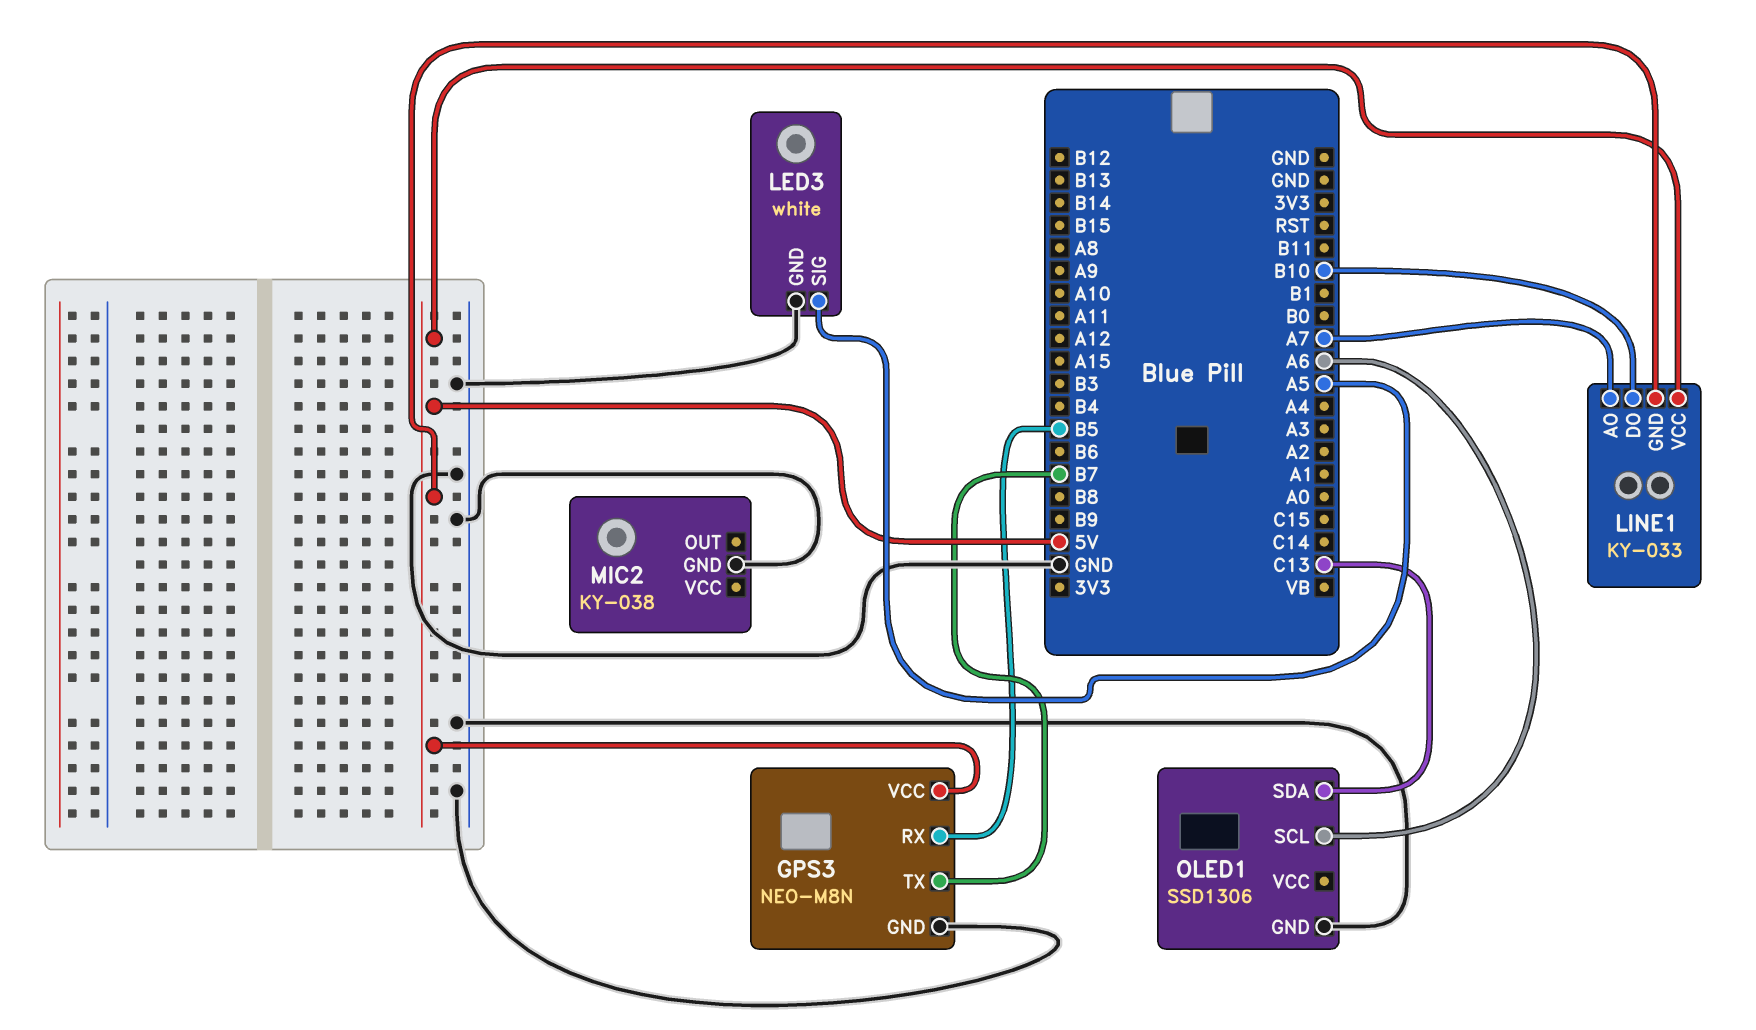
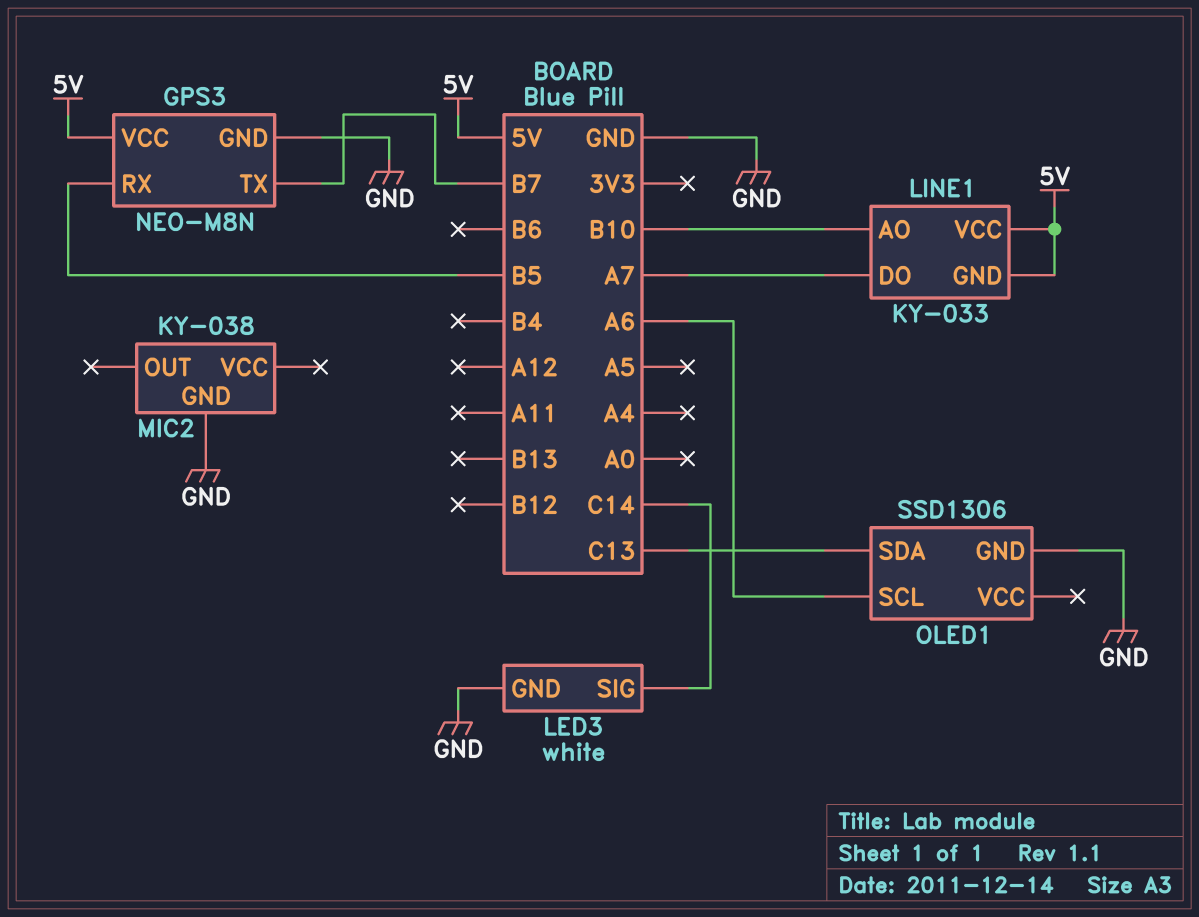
LED3 pin SIG: A5 -> C14
LINE1 pin AO: A7 -> B10
LINE1 pin DO: B10 -> A7

